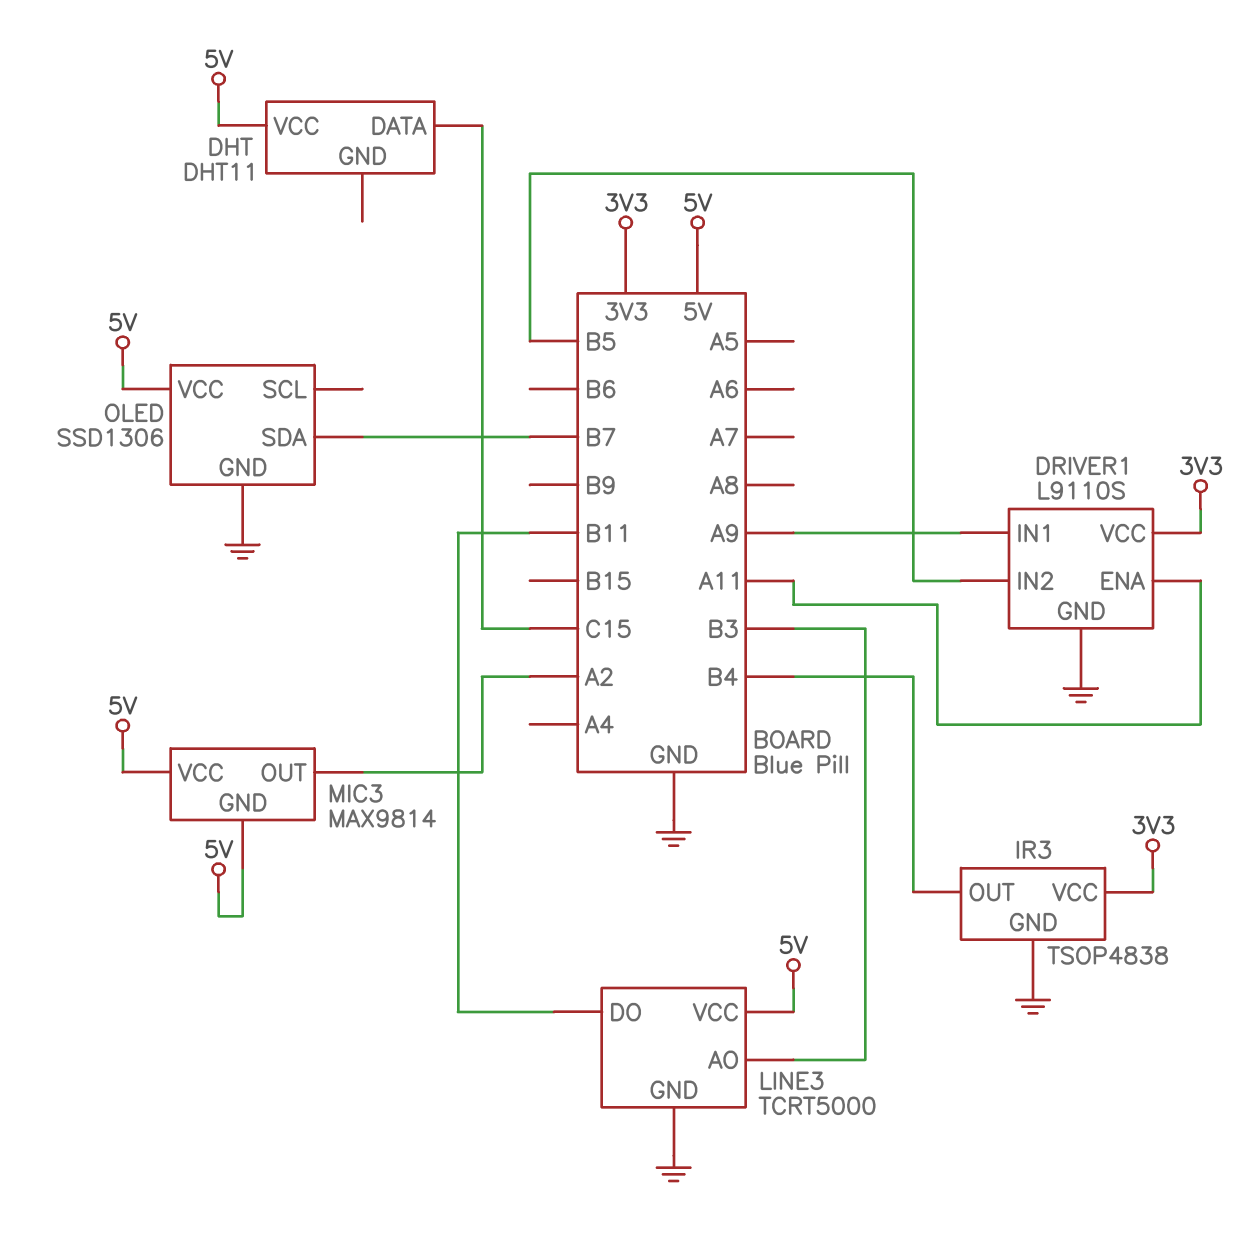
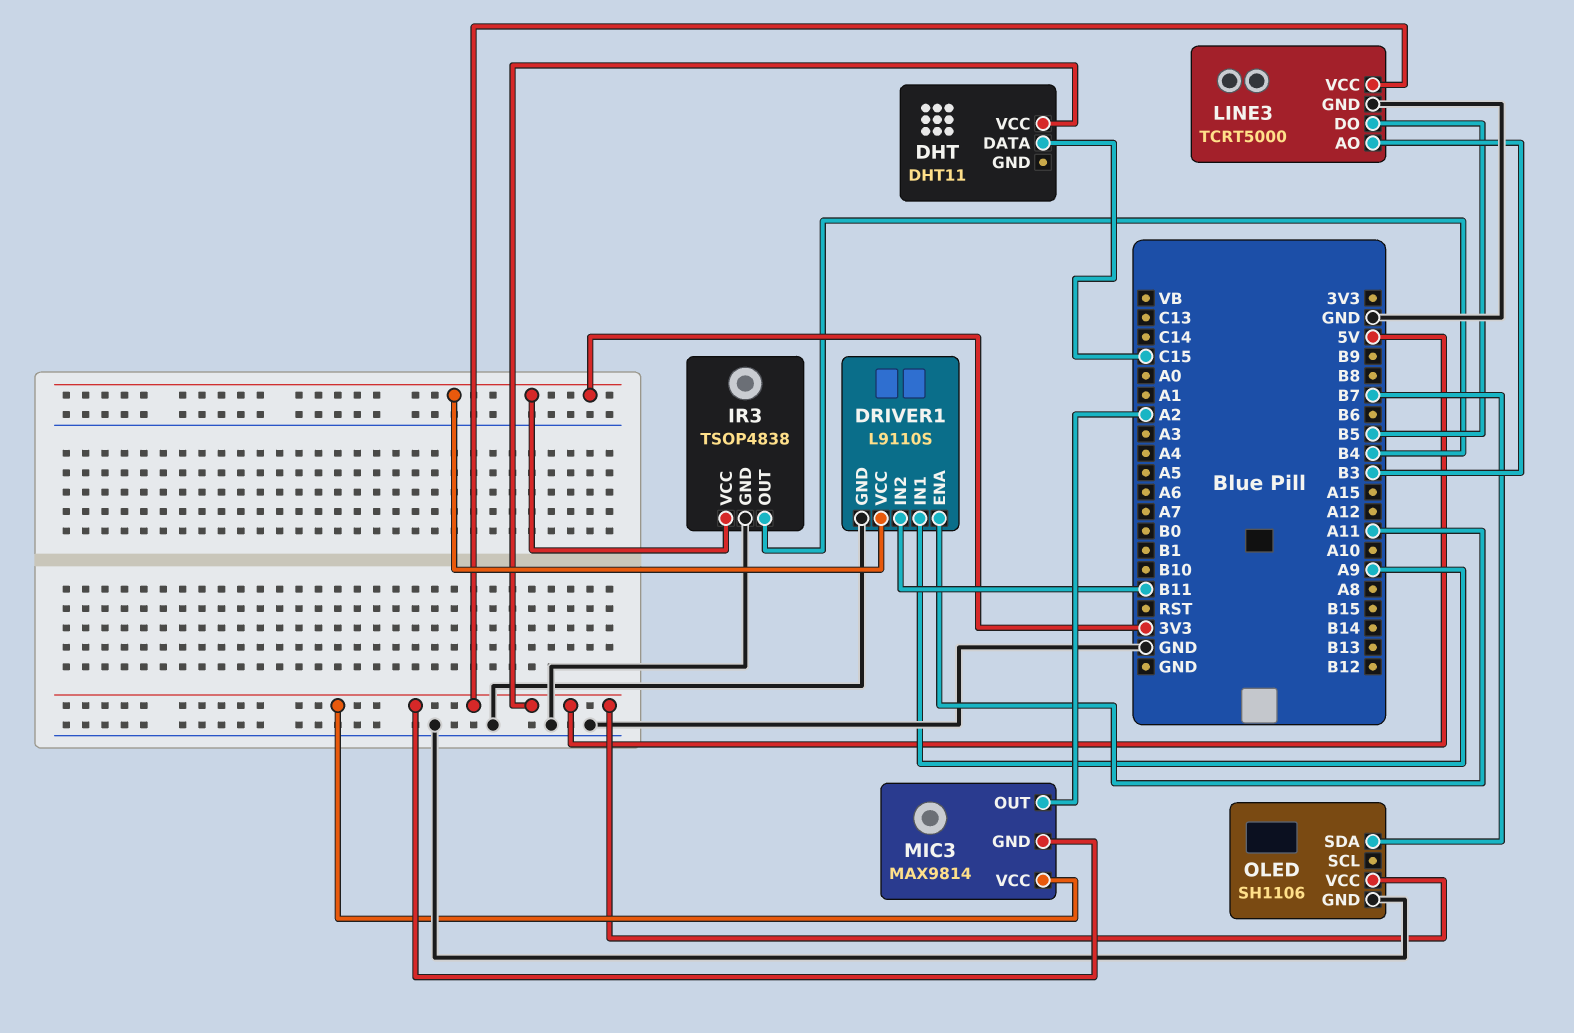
DRIVER1 pin IN2: B5 -> B11
LINE3 pin DO: B11 -> B5
OLED: SSD1306 -> SH1106

